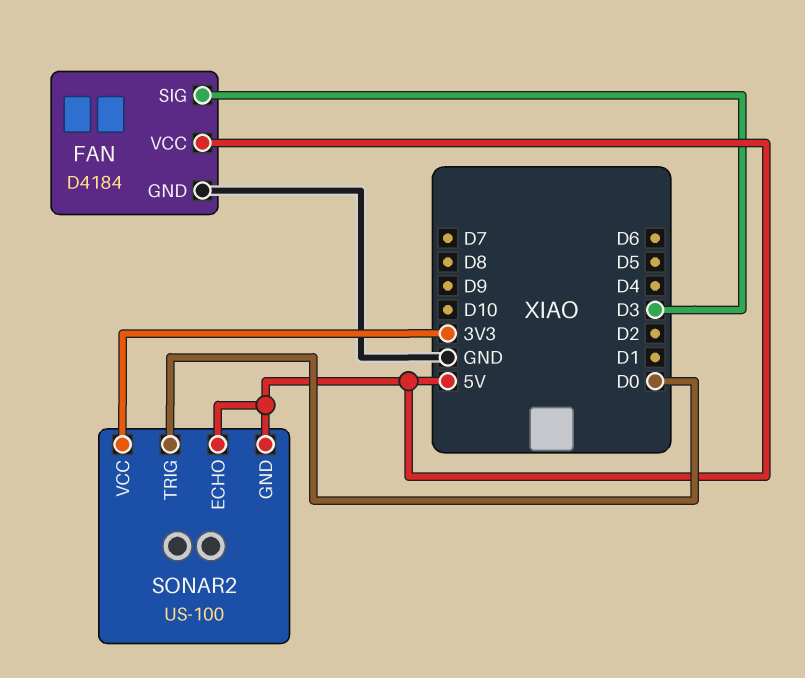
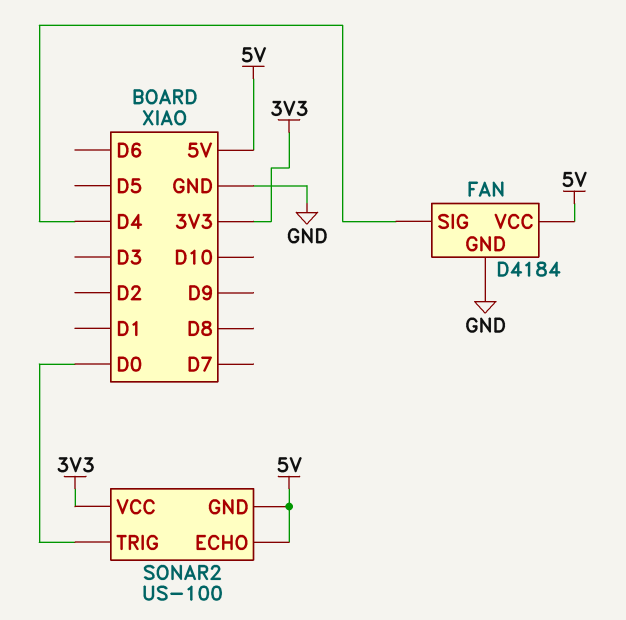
FAN pin SIG: D3 -> D4

